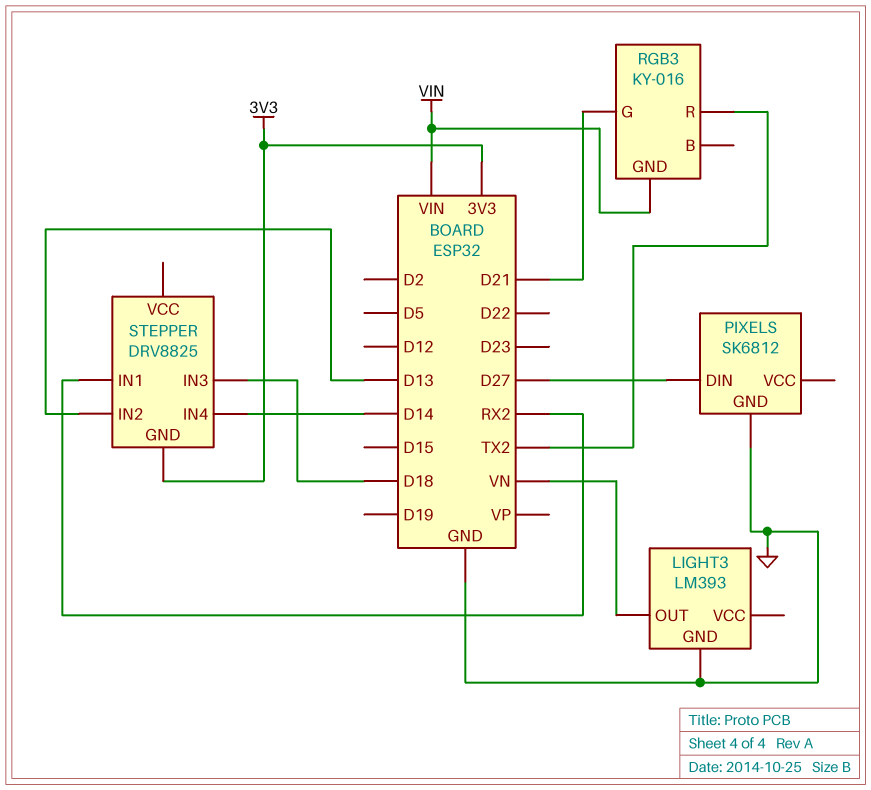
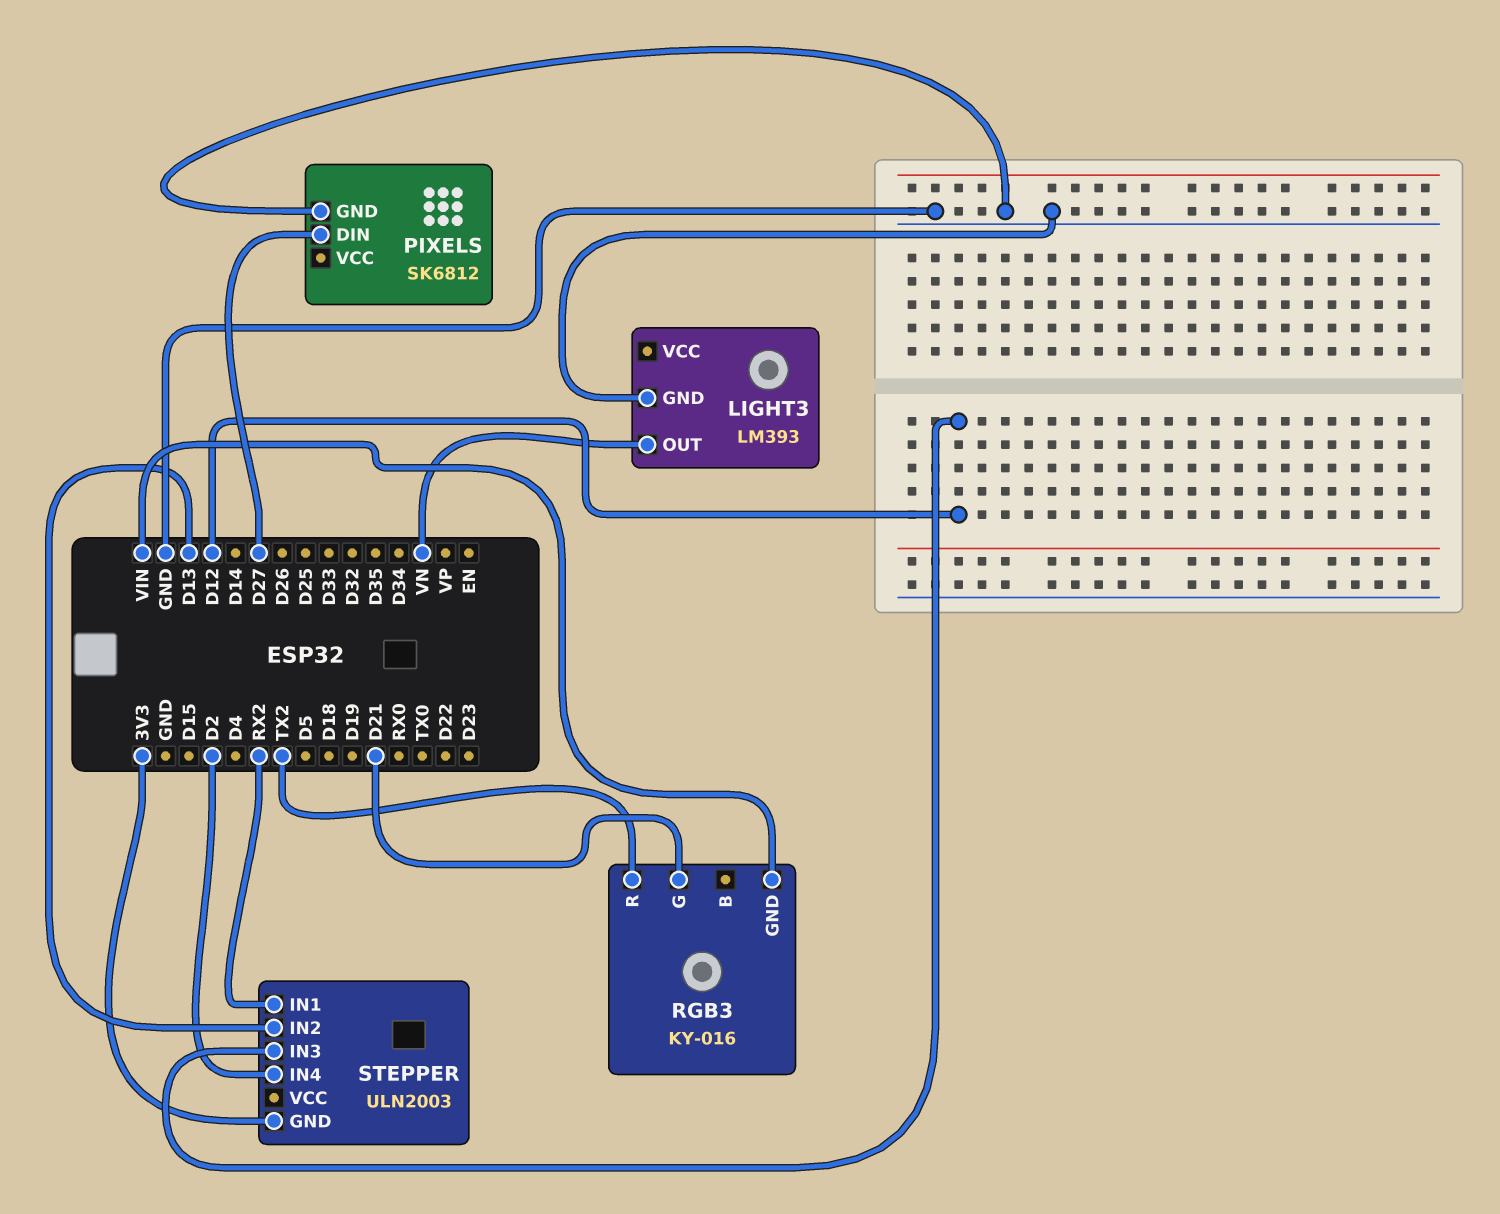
STEPPER: DRV8825 -> ULN2003
STEPPER pin IN3: D18 -> D12
STEPPER pin IN4: D14 -> D2

